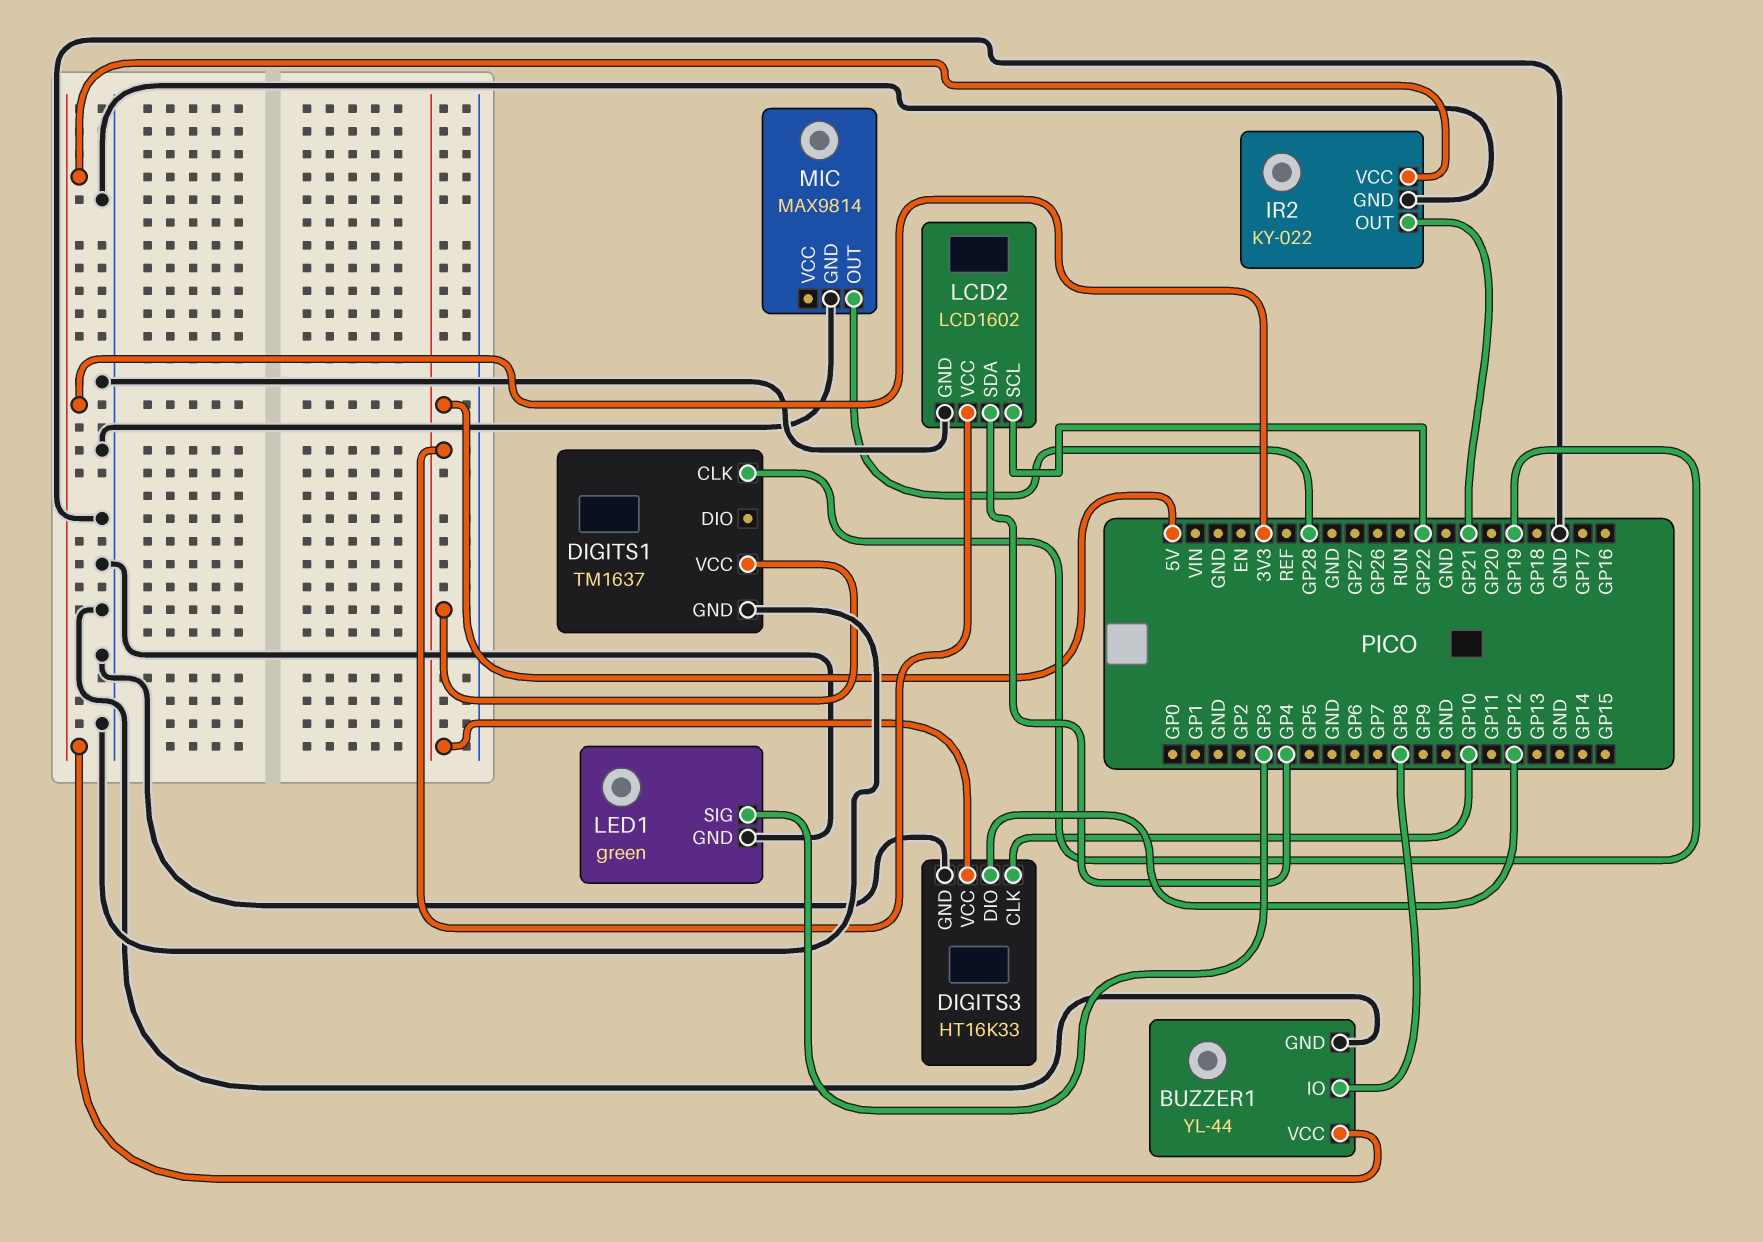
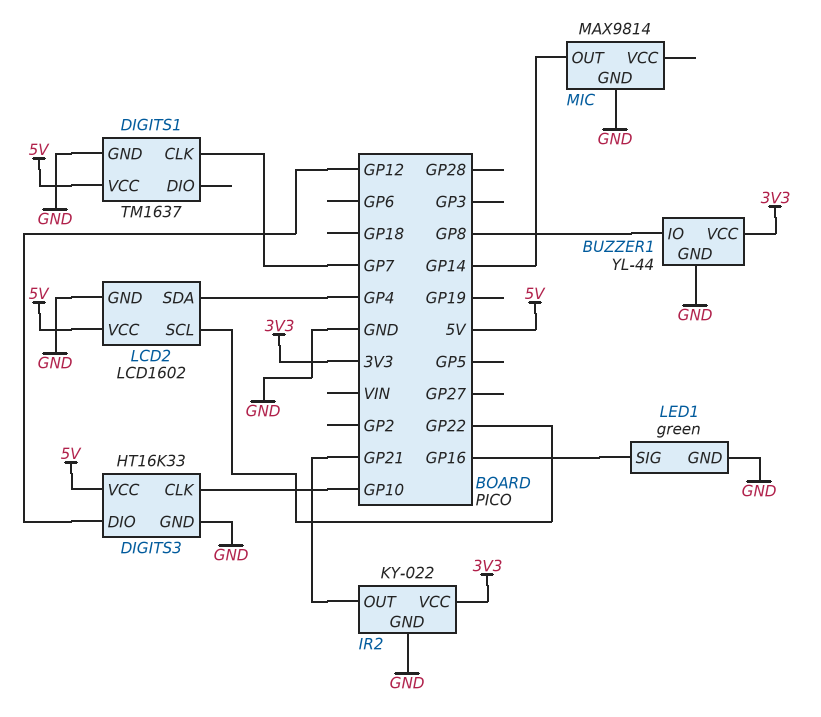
DIGITS1 pin CLK: GP19 -> GP7
LED1 pin SIG: GP3 -> GP16
MIC pin OUT: GP28 -> GP14

